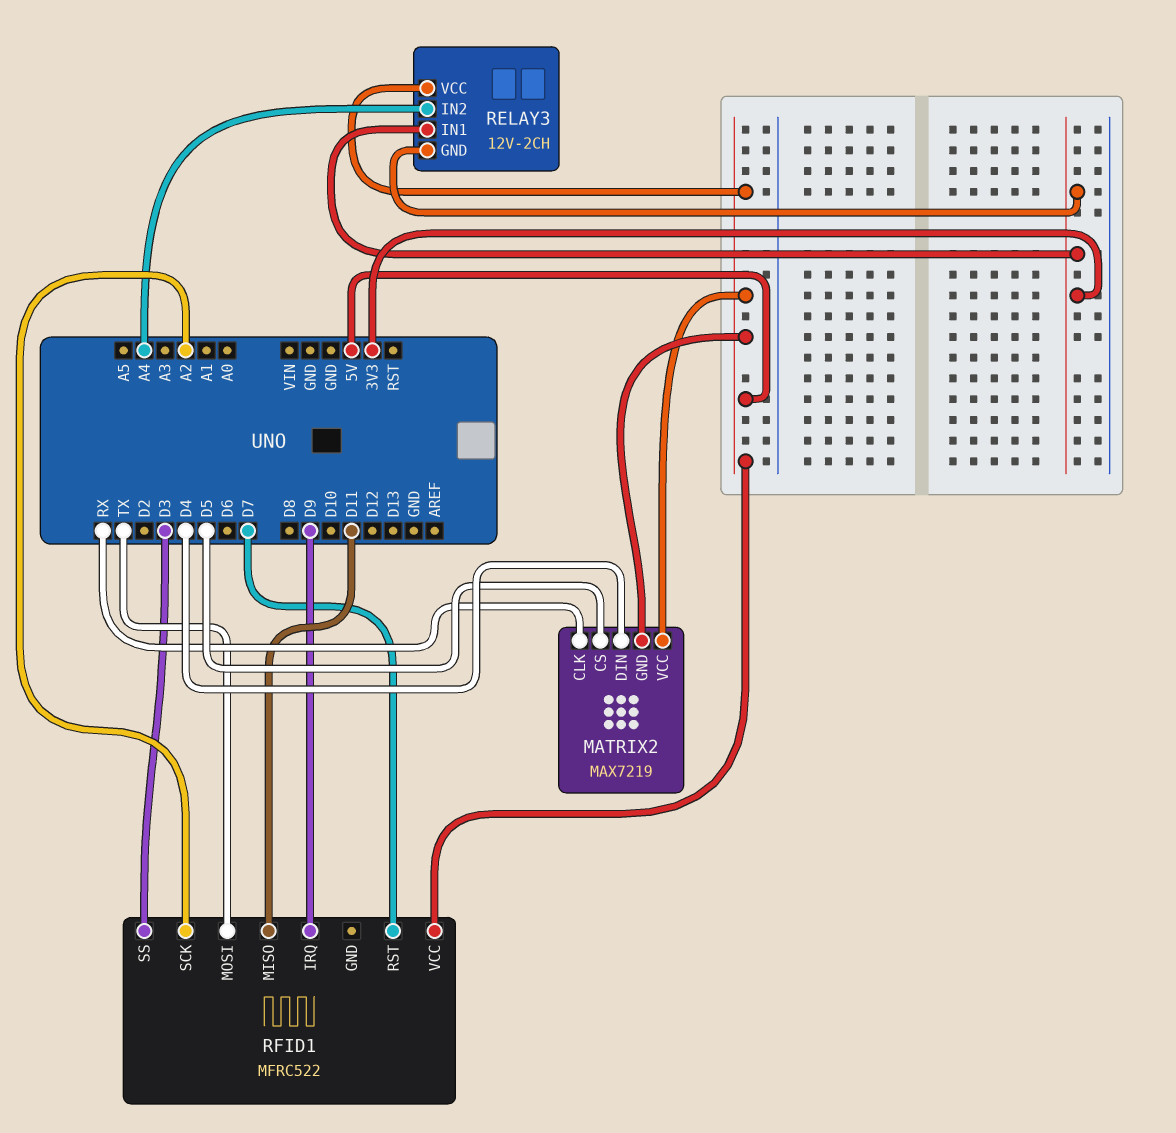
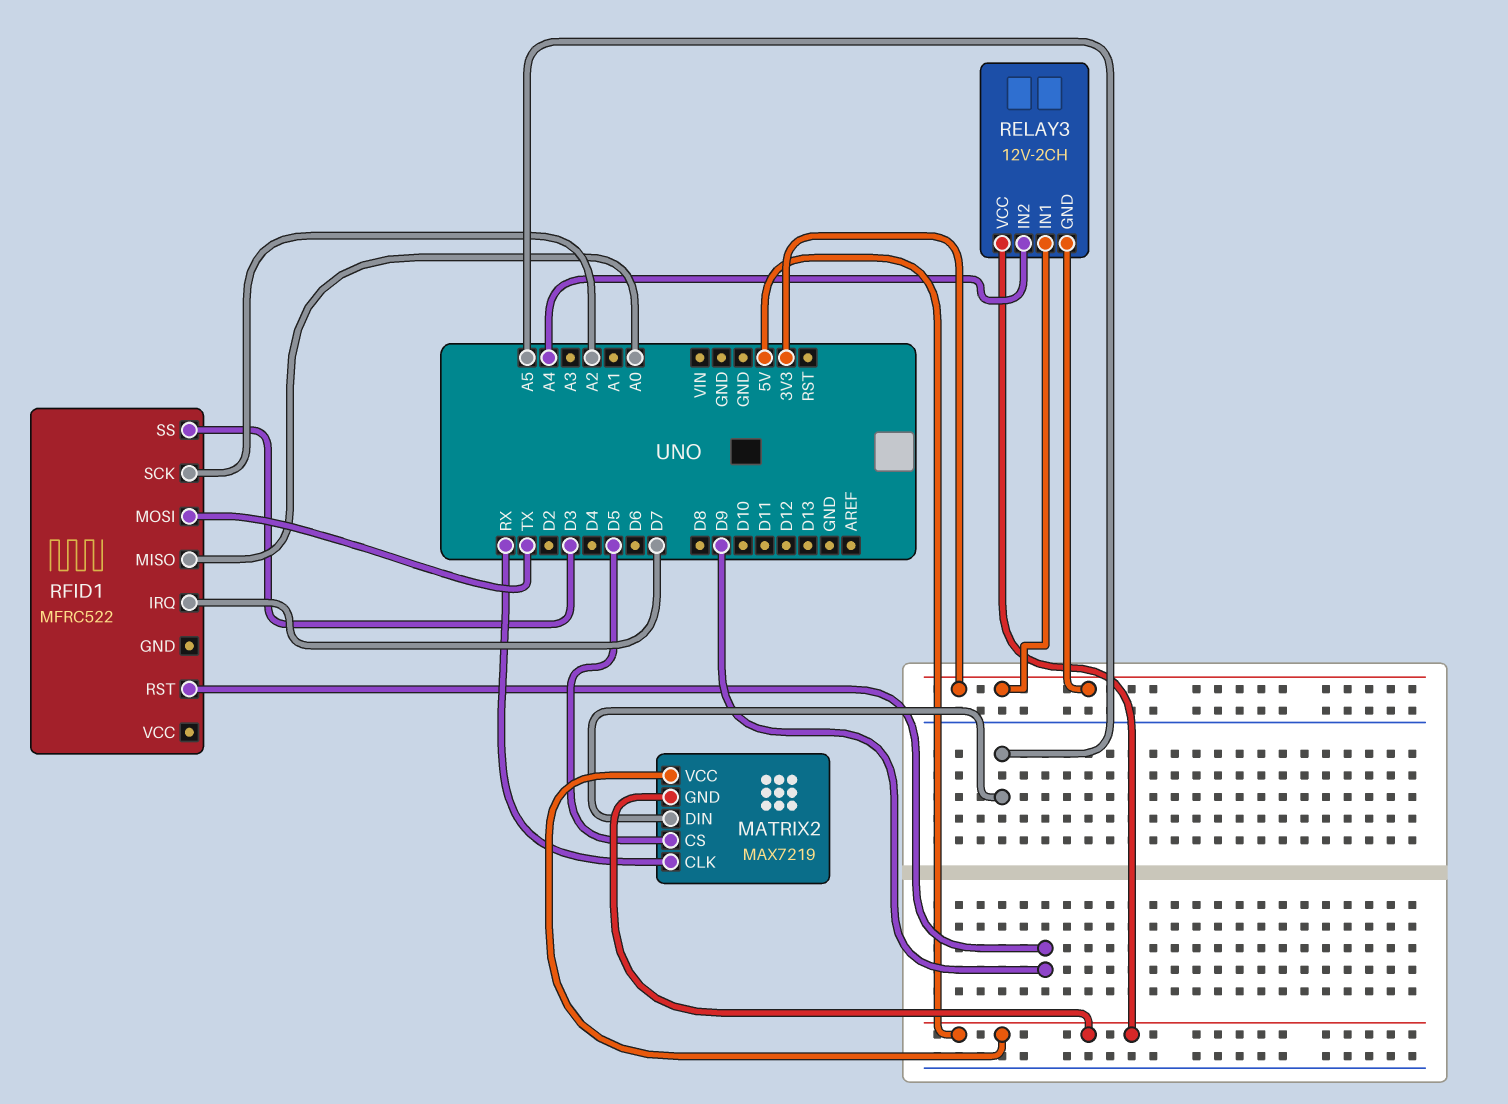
MATRIX2 pin DIN: D4 -> A5
RFID1 pin IRQ: D9 -> D7
RFID1 pin MISO: D11 -> A0
RFID1 pin RST: D7 -> D9
RFID1 pin VCC: 5V -> none

